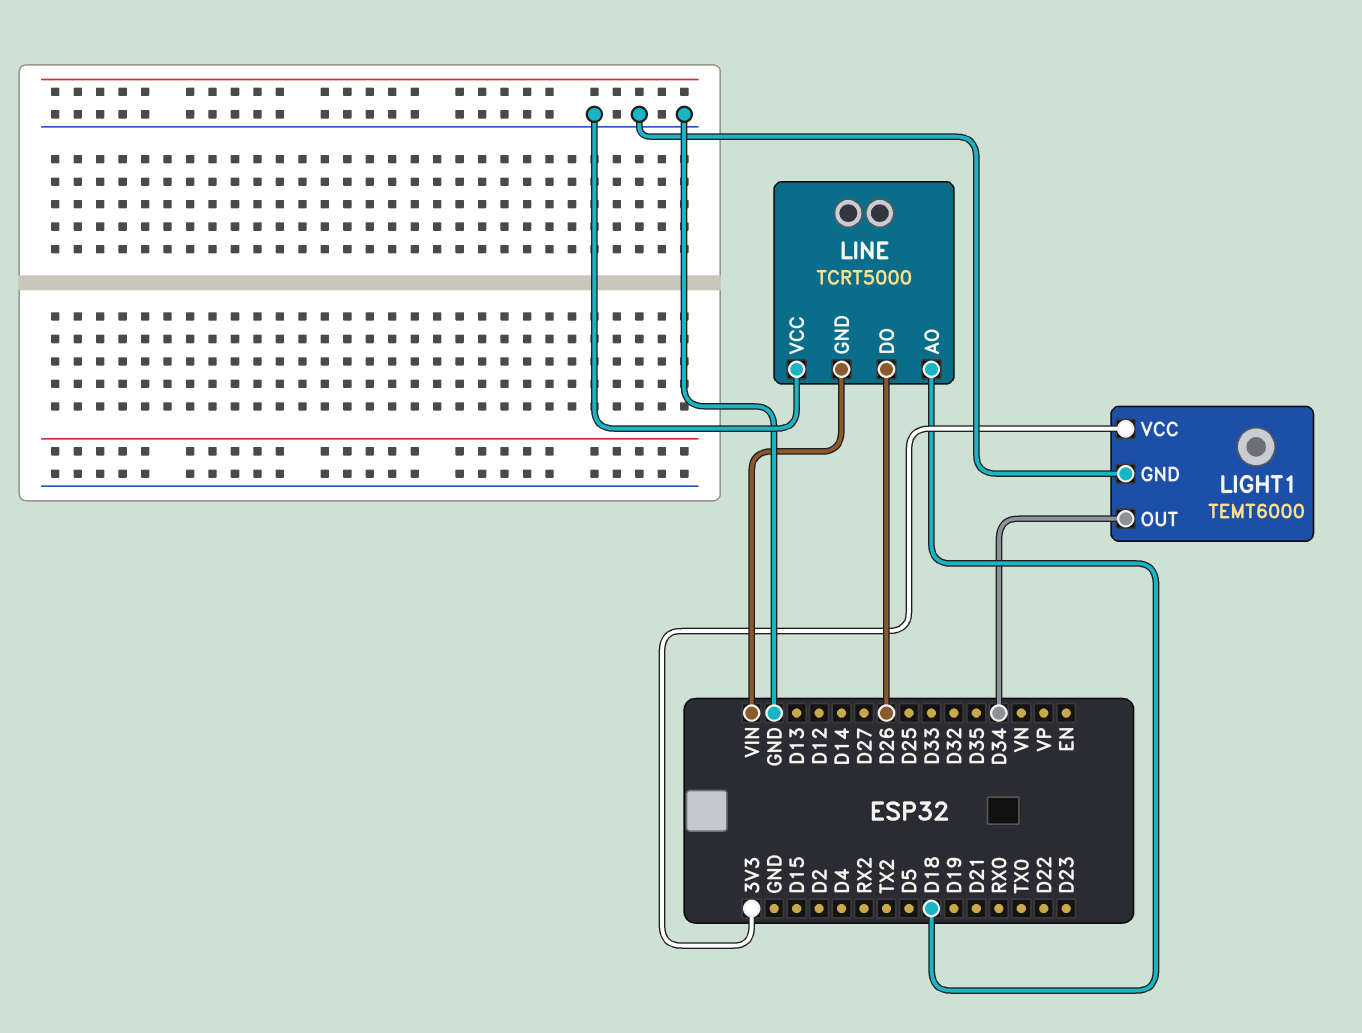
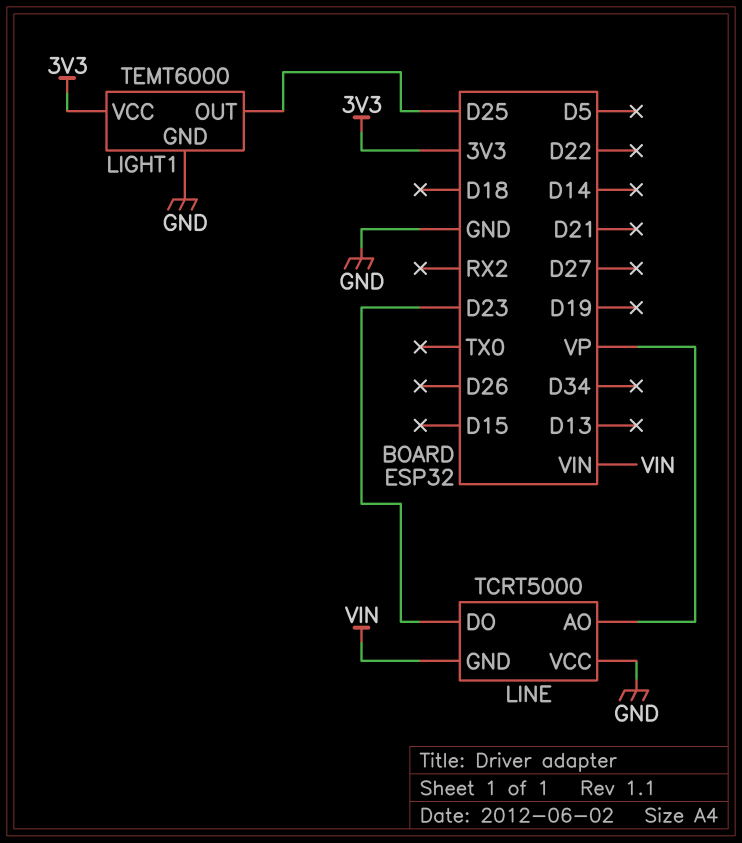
LIGHT1 pin OUT: D34 -> D25
LINE pin AO: D18 -> VP
LINE pin DO: D26 -> D23

